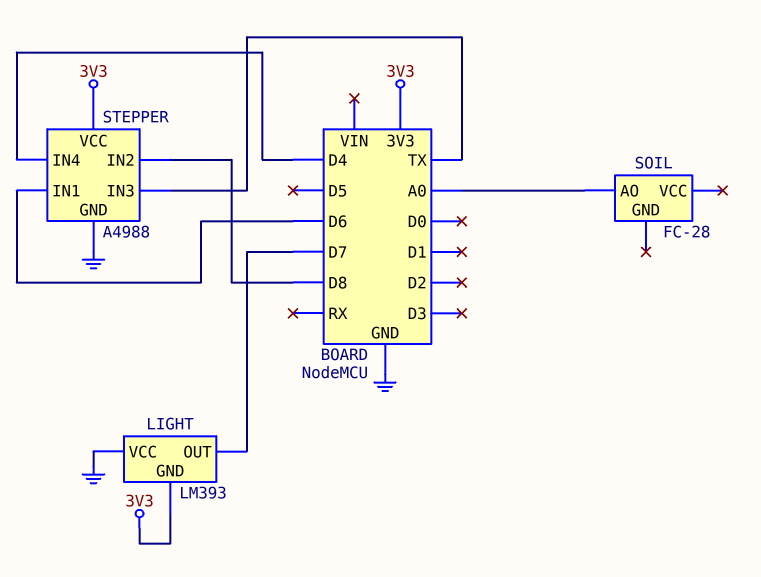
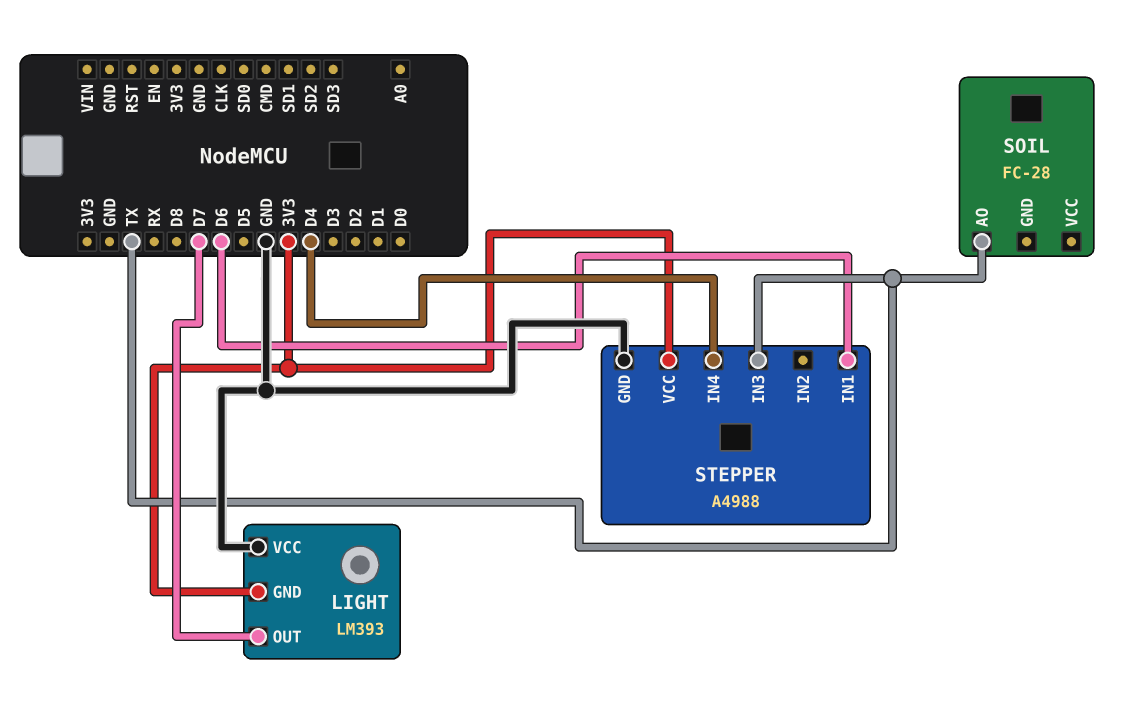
SOIL pin AO: A0 -> TX
STEPPER pin IN2: D8 -> none

